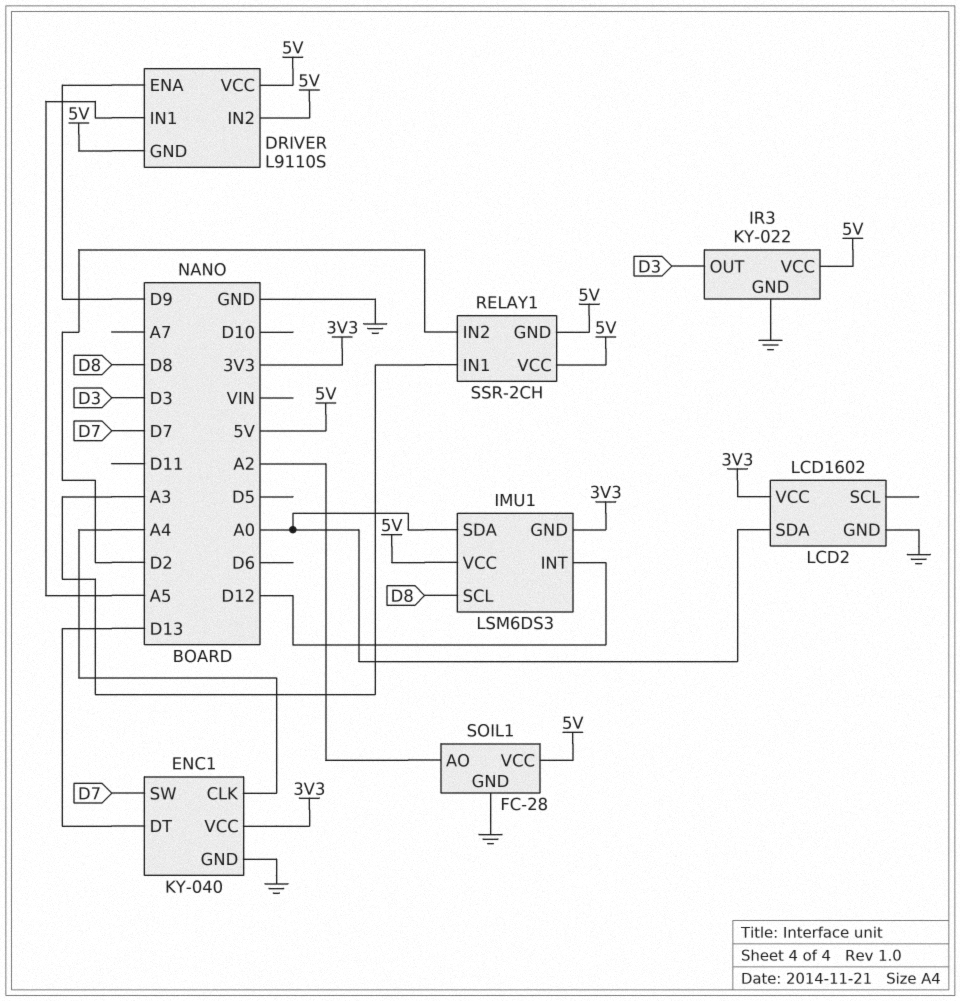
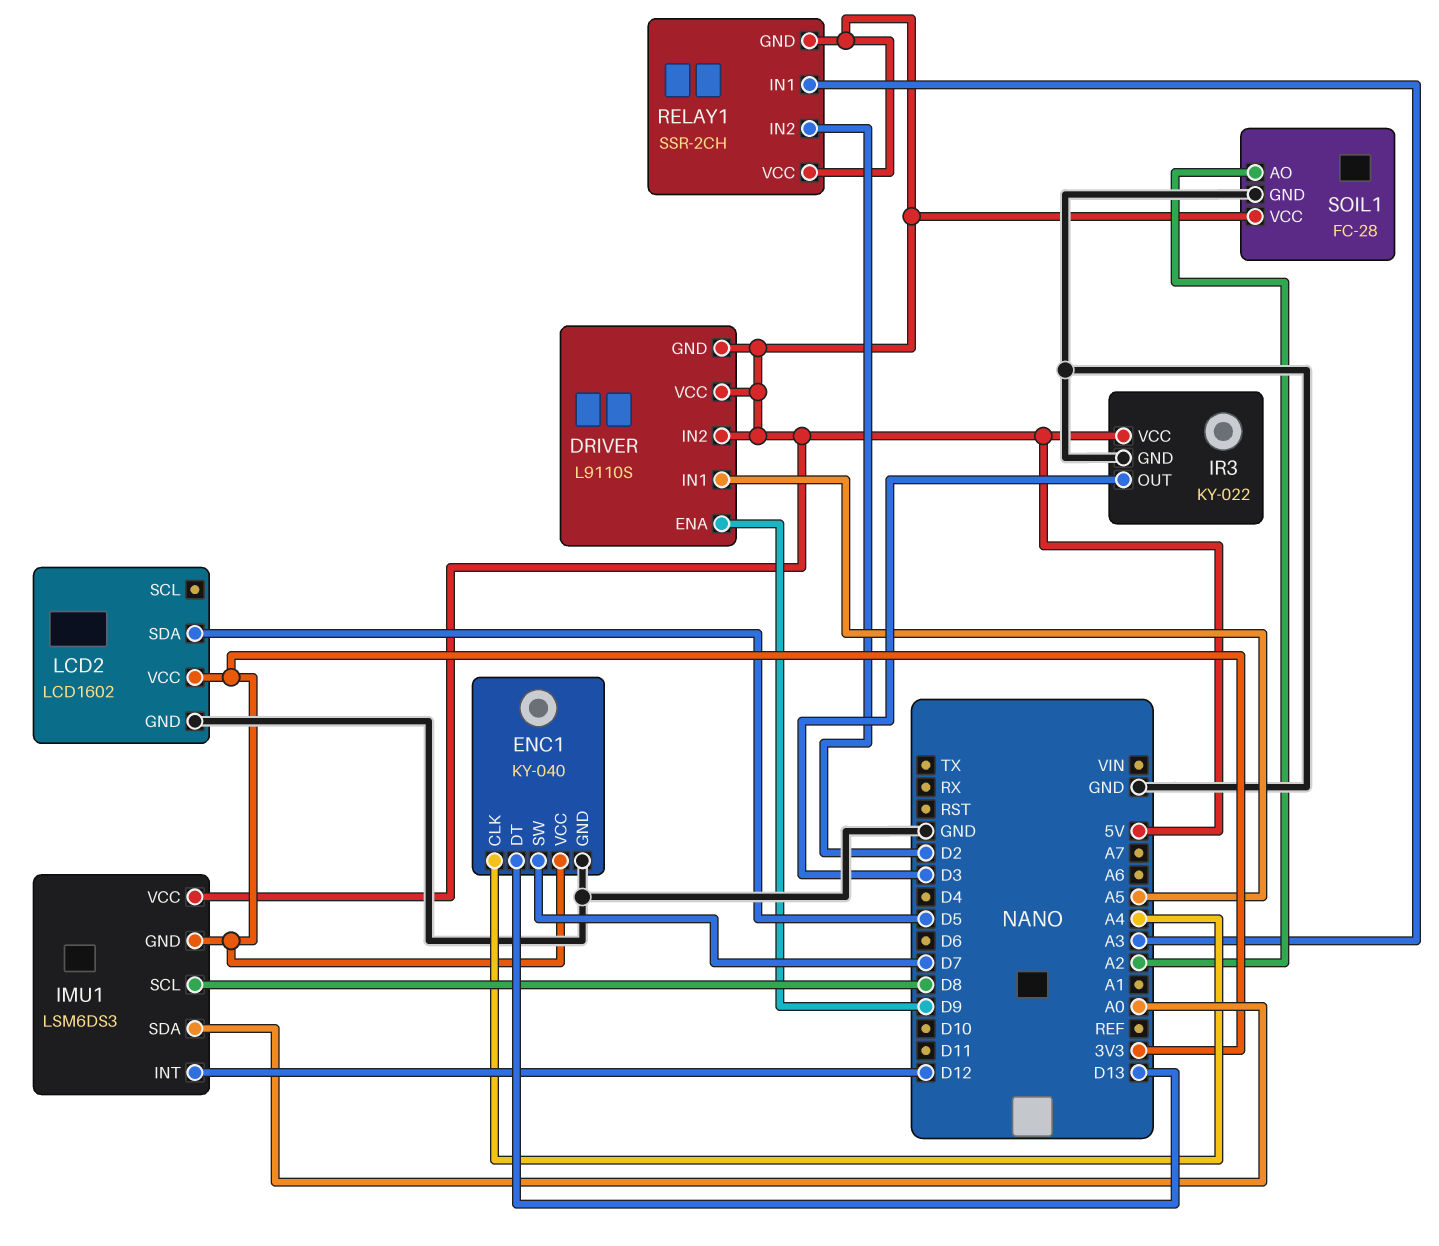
LCD2 pin SDA: A0 -> D5

